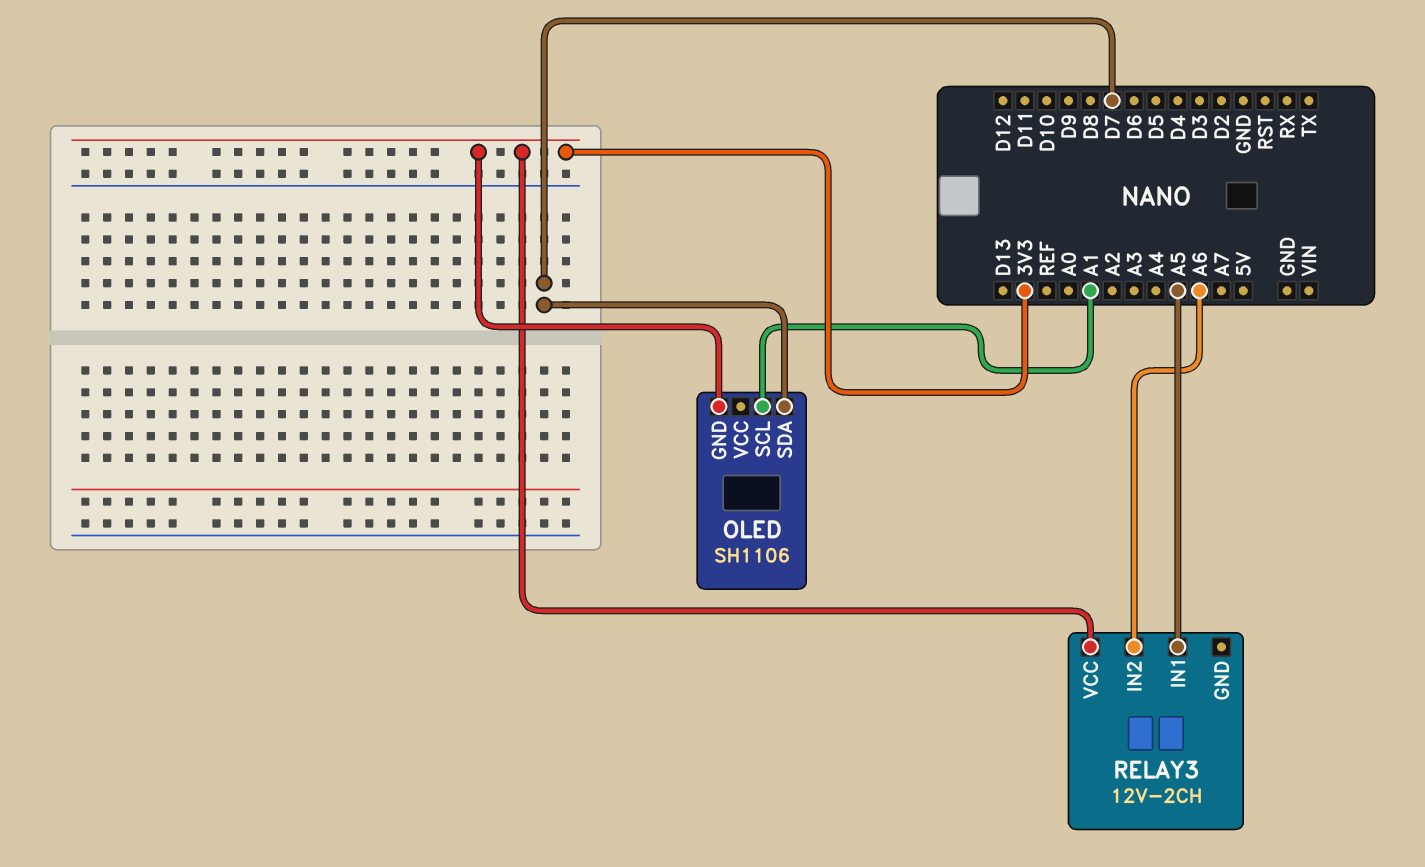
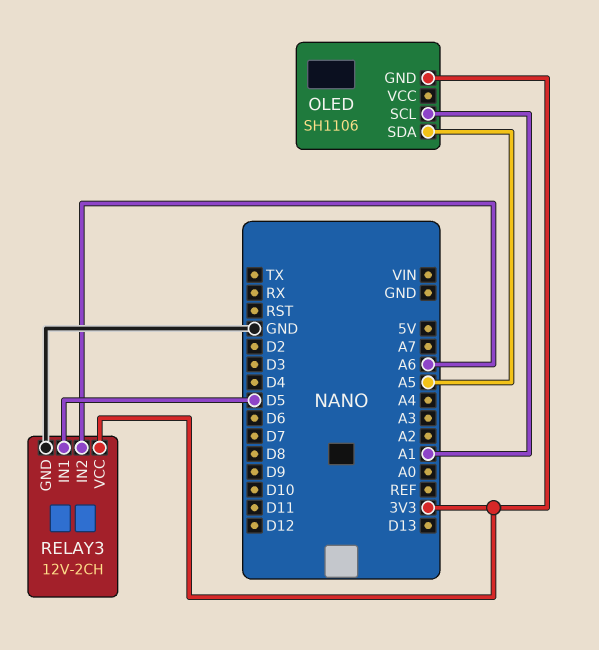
OLED pin SDA: D7 -> A5
RELAY3 pin GND: none -> GND
RELAY3 pin IN1: A5 -> D5

